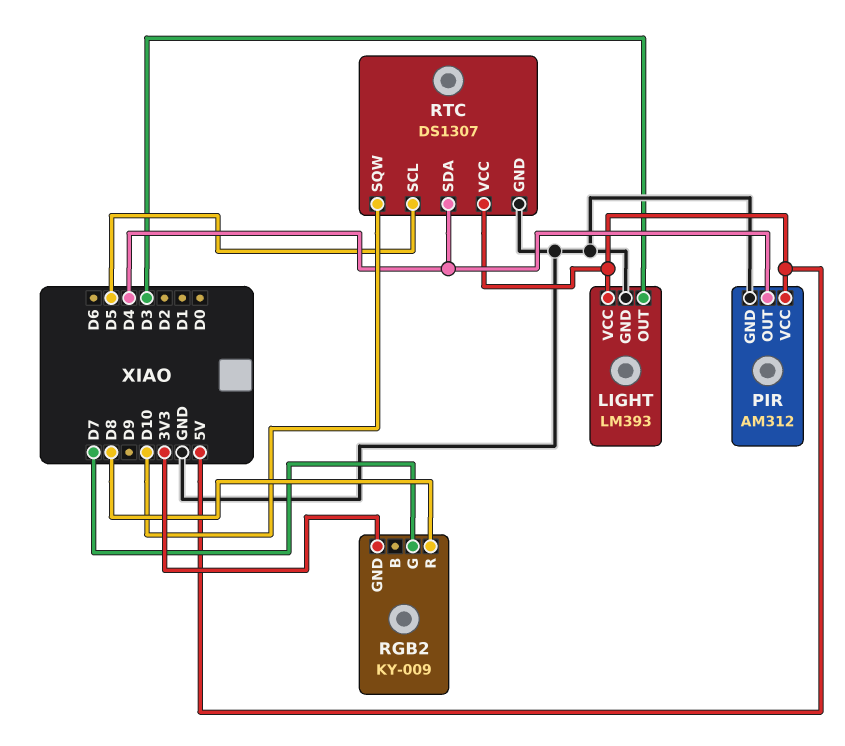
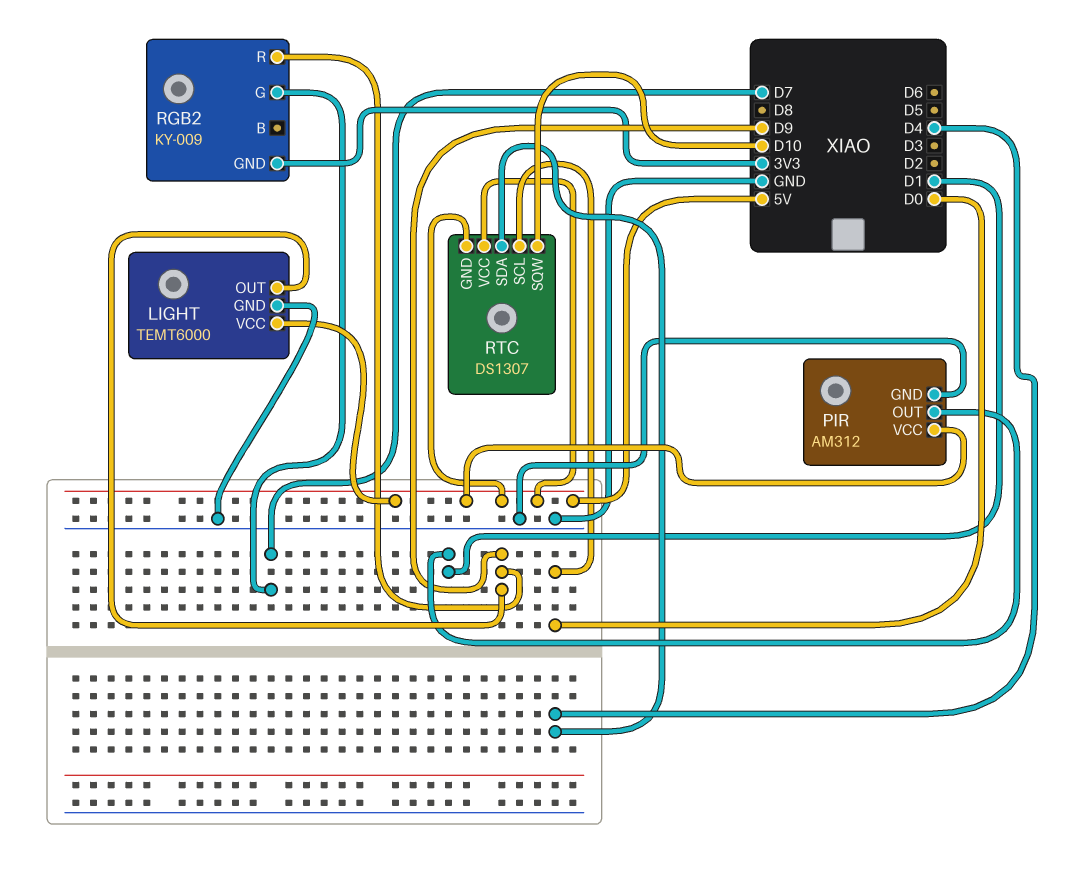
LIGHT: LM393 -> TEMT6000
LIGHT pin OUT: D3 -> D9
PIR pin OUT: D4 -> D1
RGB2 pin R: D8 -> D9
RTC pin GND: GND -> 5V
RTC pin SCL: D5 -> D0

